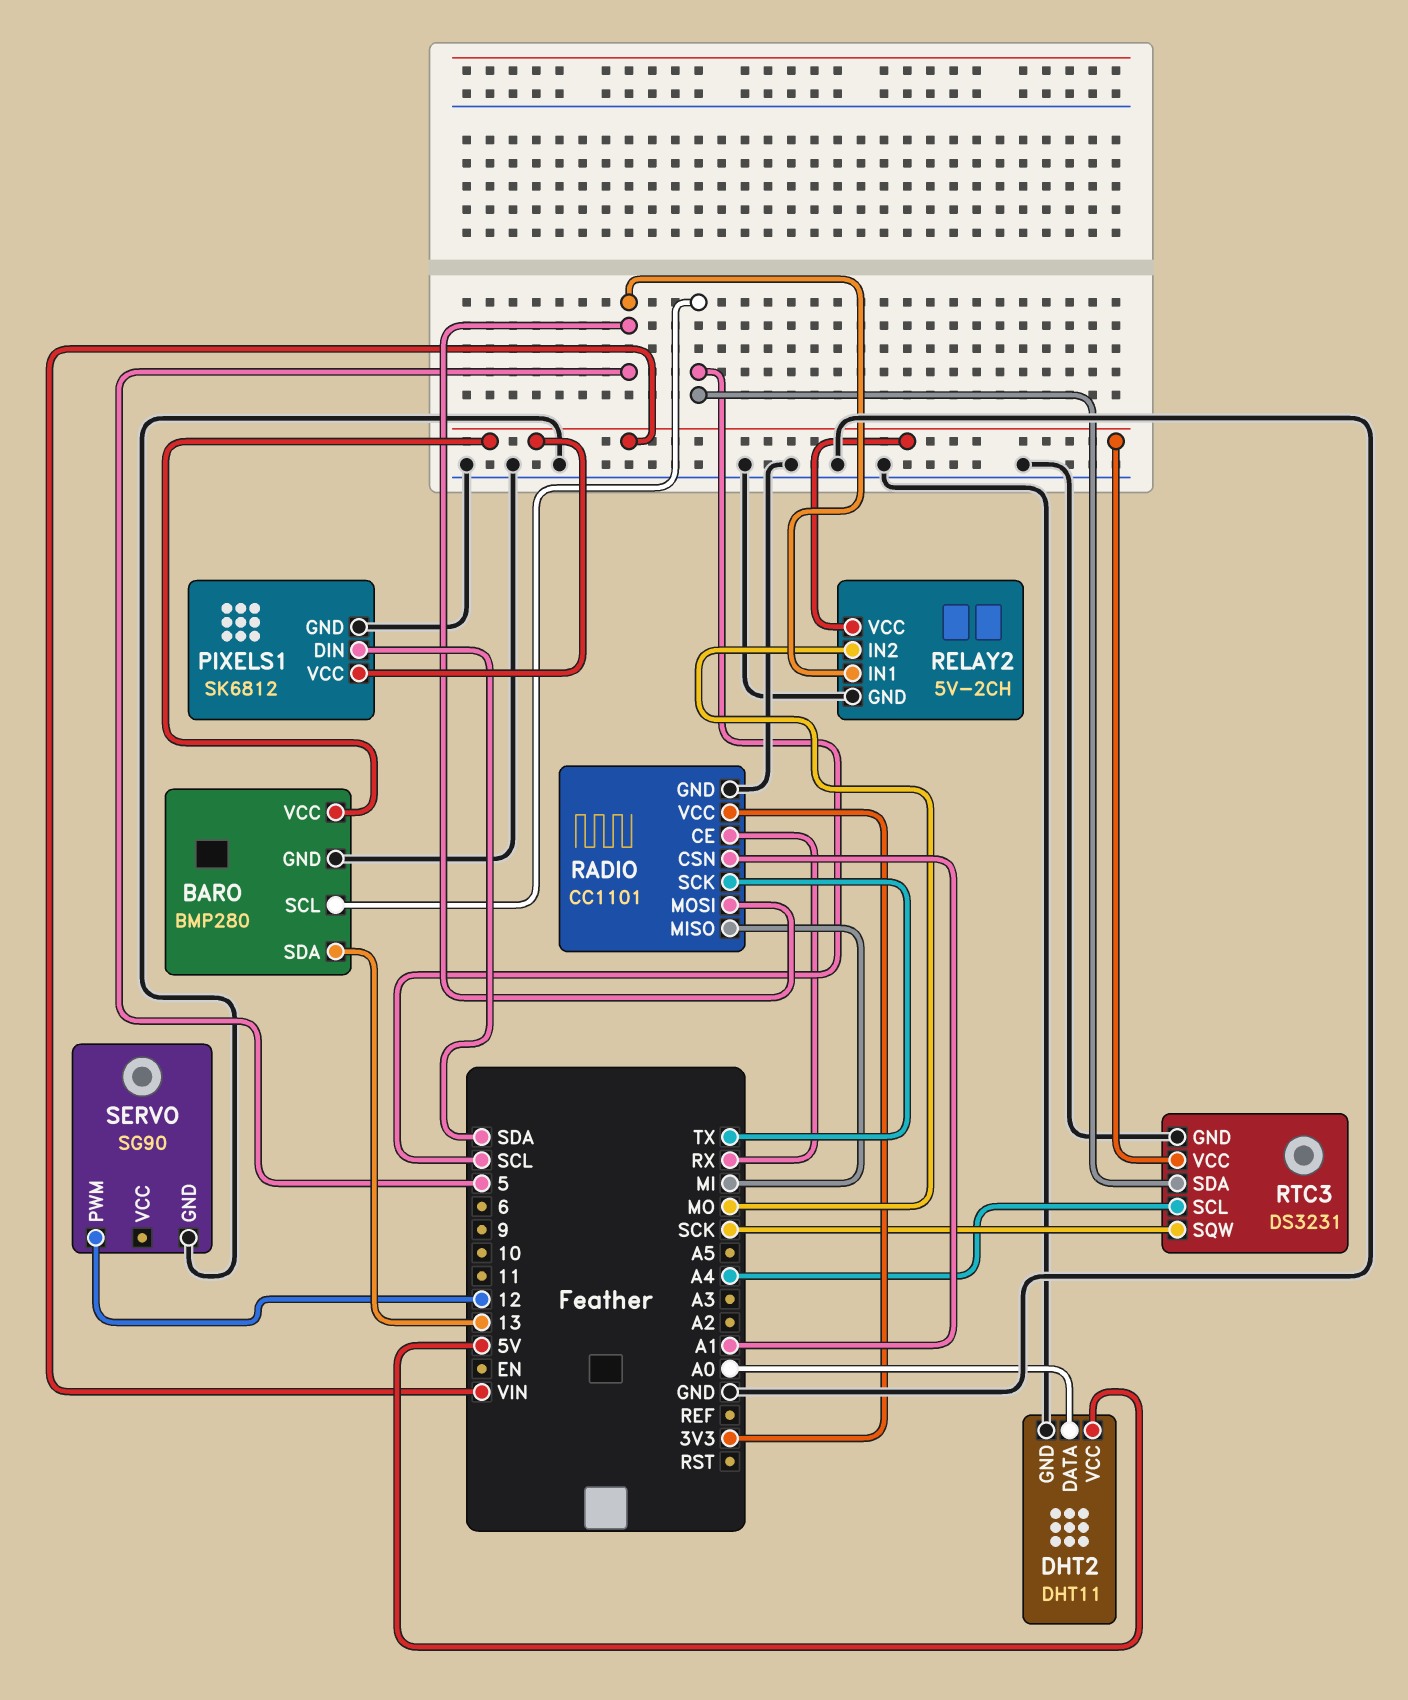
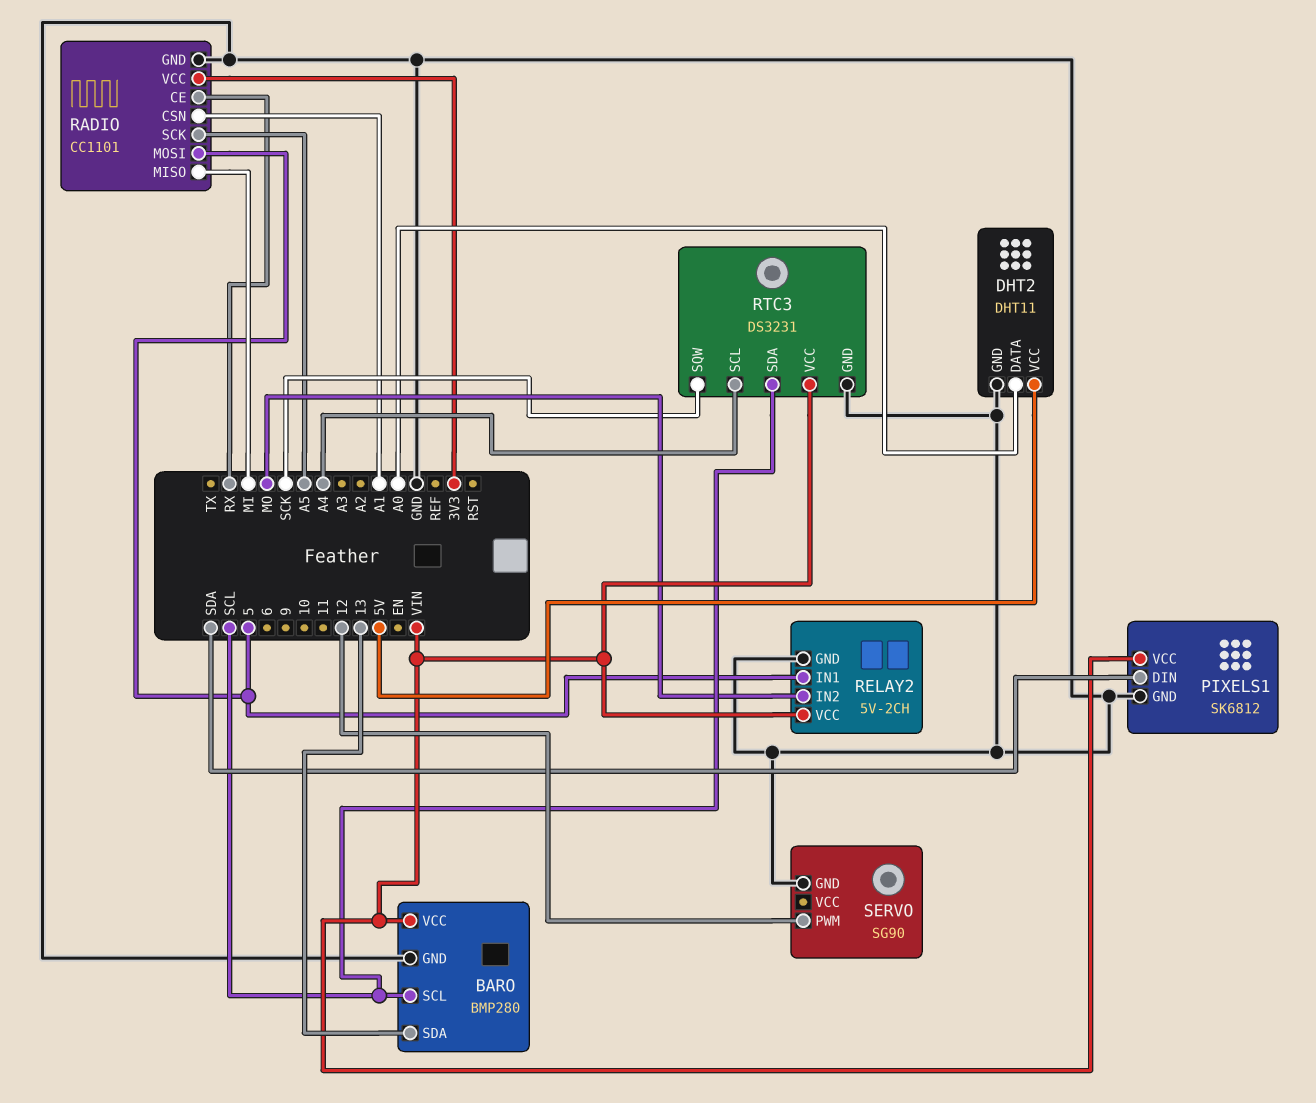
RADIO pin SCK: TX -> A5

